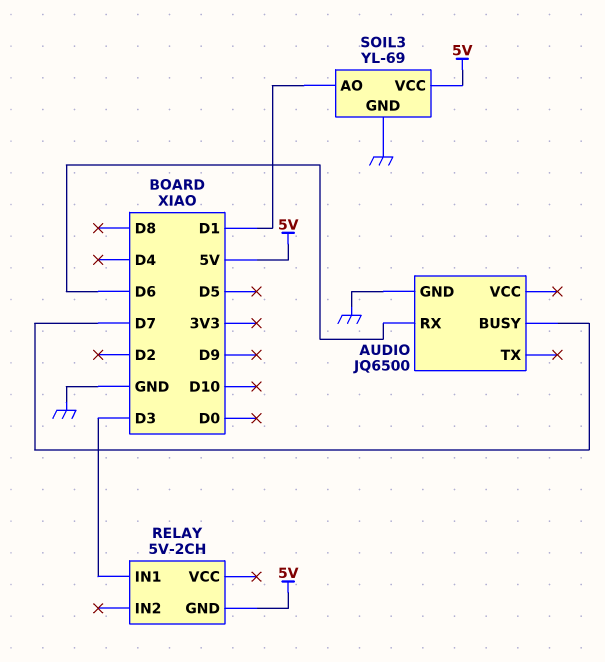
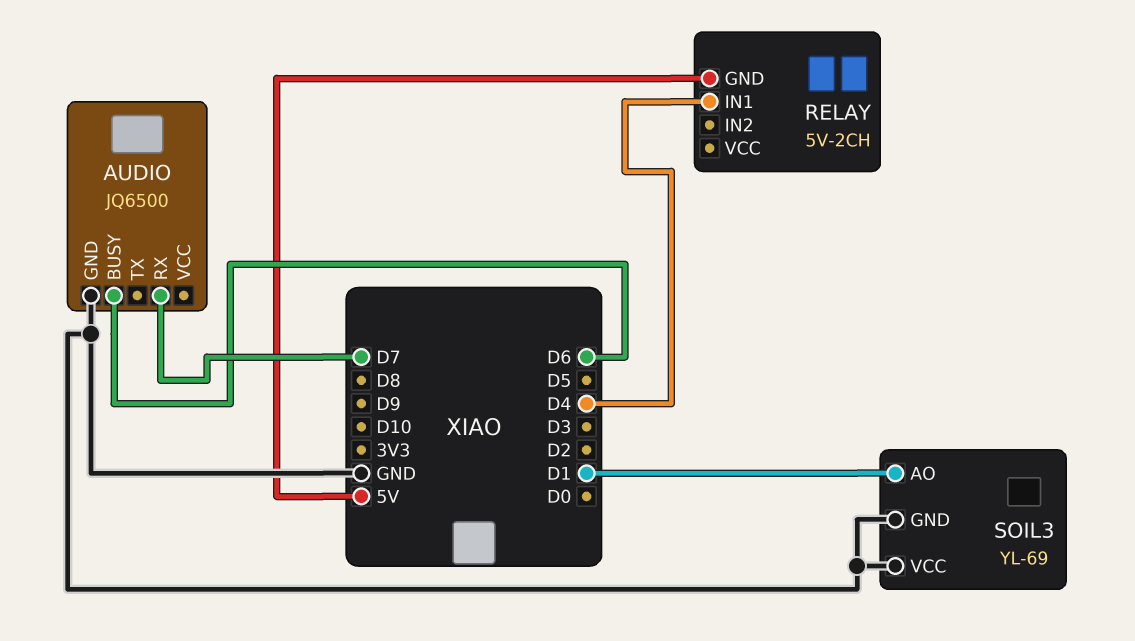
AUDIO pin BUSY: D7 -> D6
AUDIO pin RX: D6 -> D7
RELAY pin IN1: D3 -> D4
SOIL3 pin VCC: 5V -> GND

